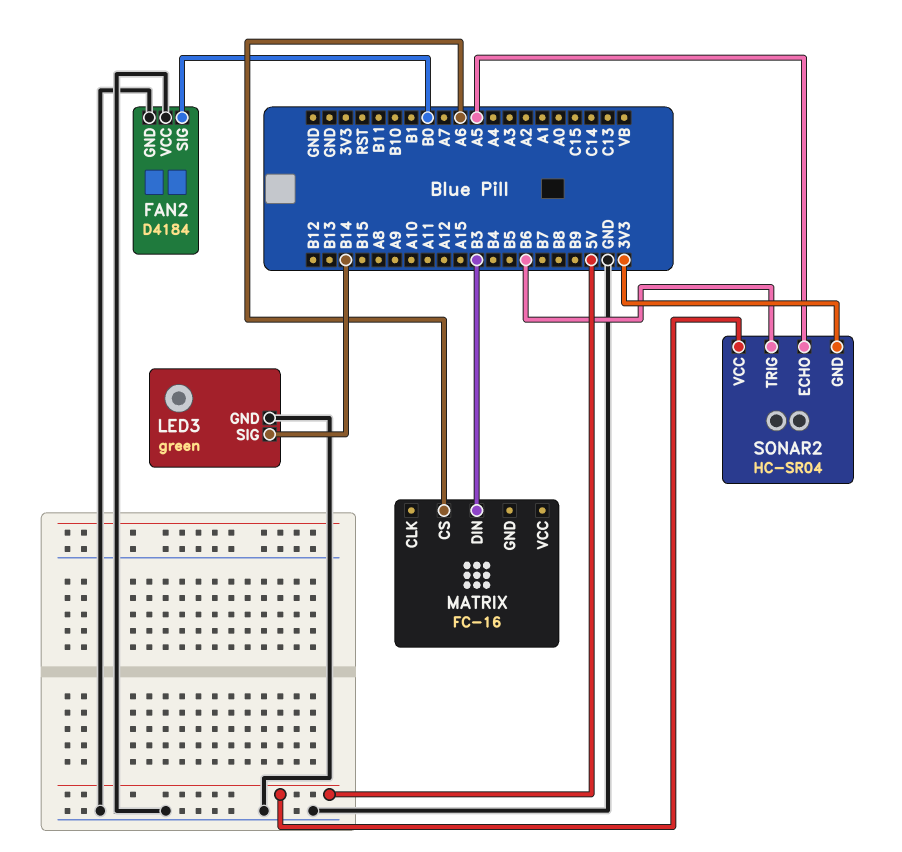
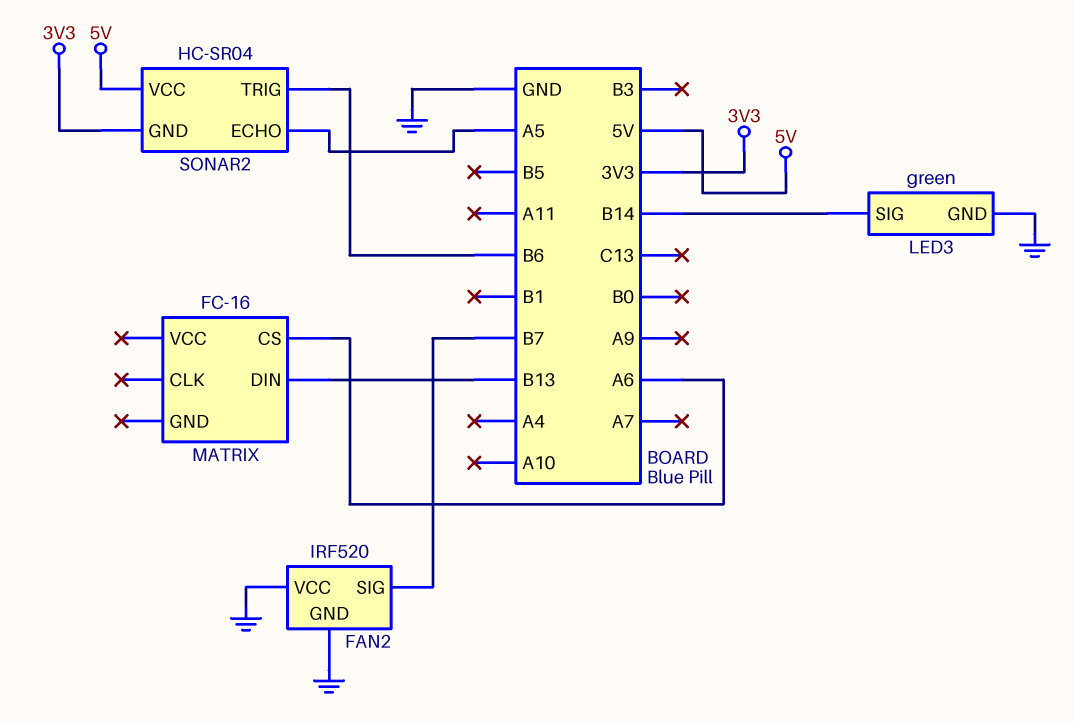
FAN2: D4184 -> IRF520
FAN2 pin SIG: B0 -> B7
MATRIX pin DIN: B3 -> B13

